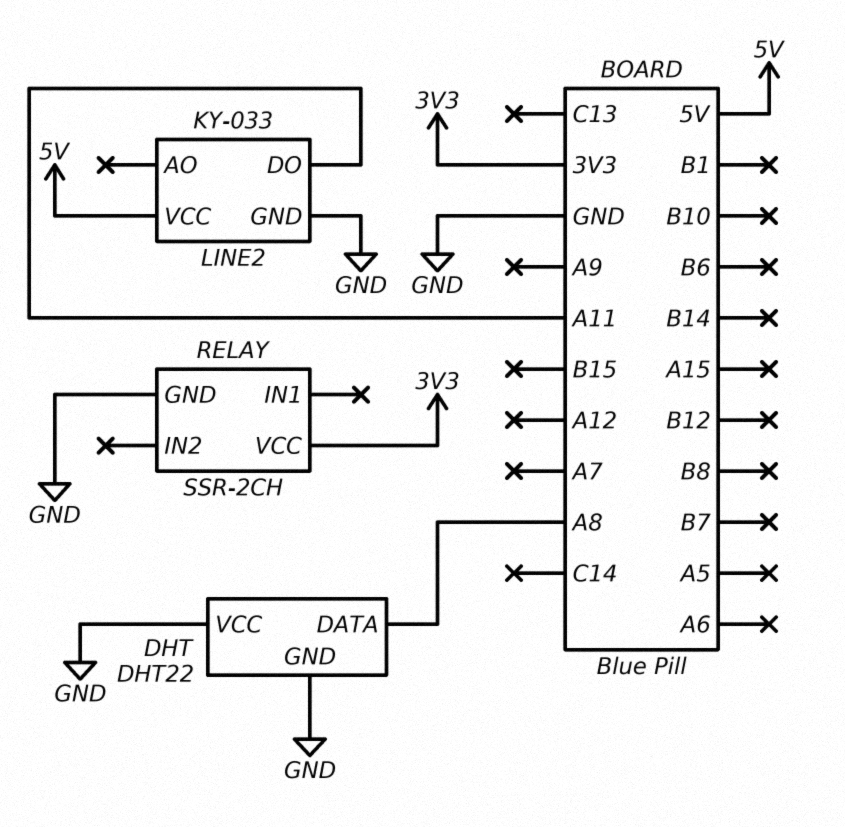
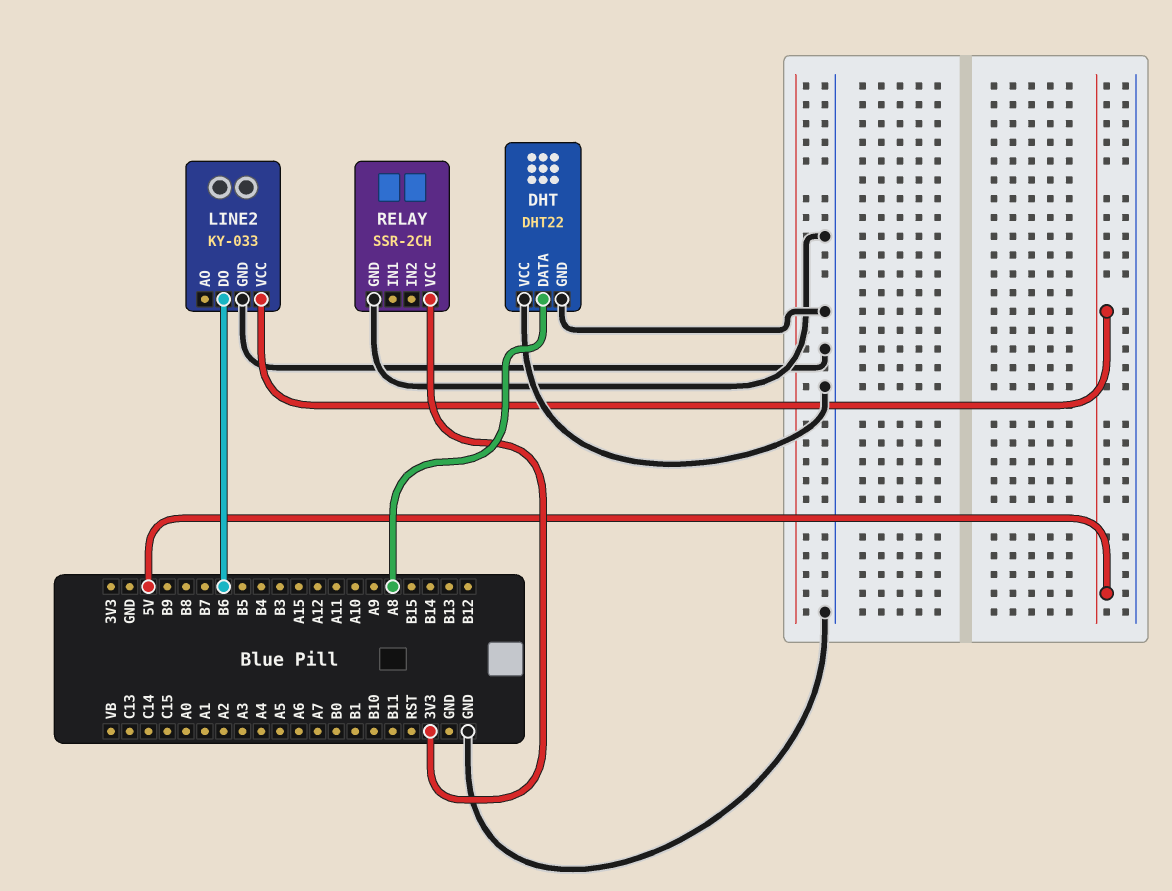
LINE2 pin DO: A11 -> B6

